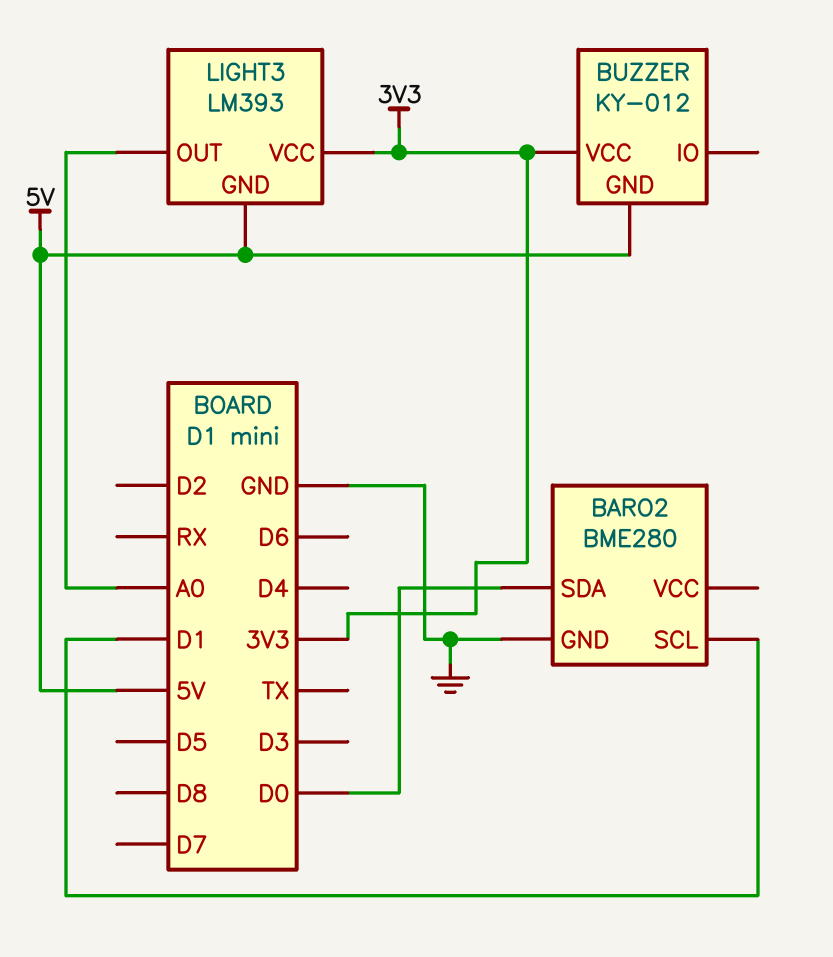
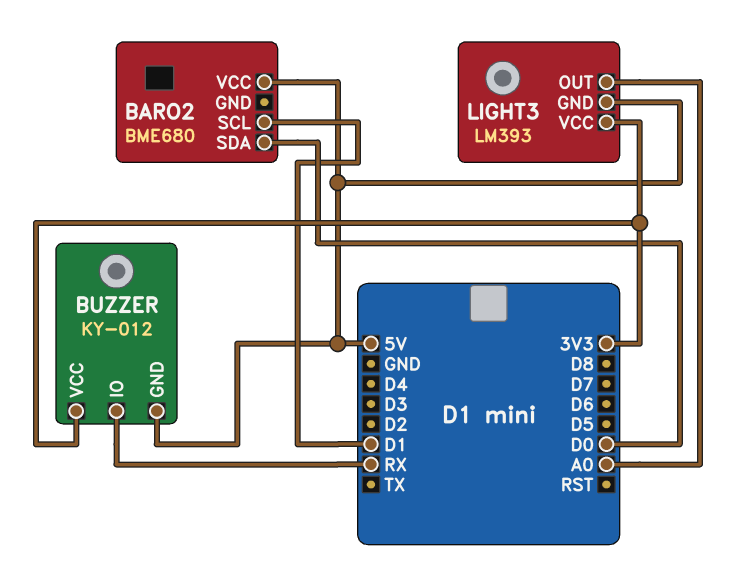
BARO2: BME280 -> BME680
BARO2 pin GND: GND -> none
BARO2 pin VCC: none -> 5V
BUZZER pin IO: none -> RX

